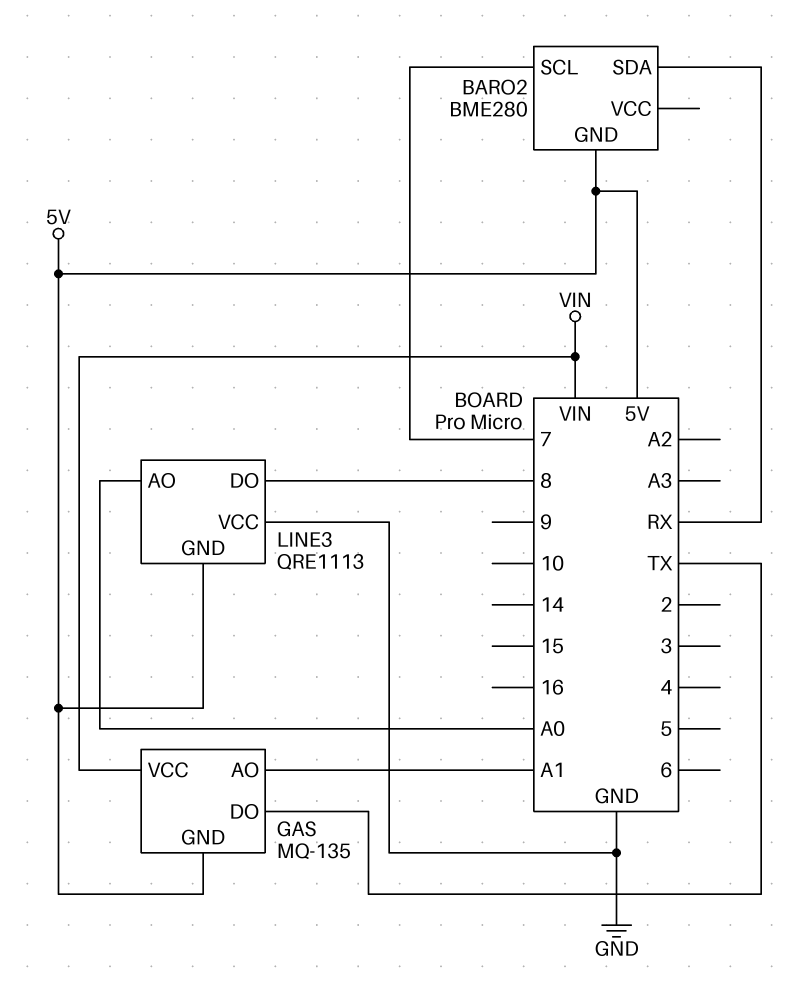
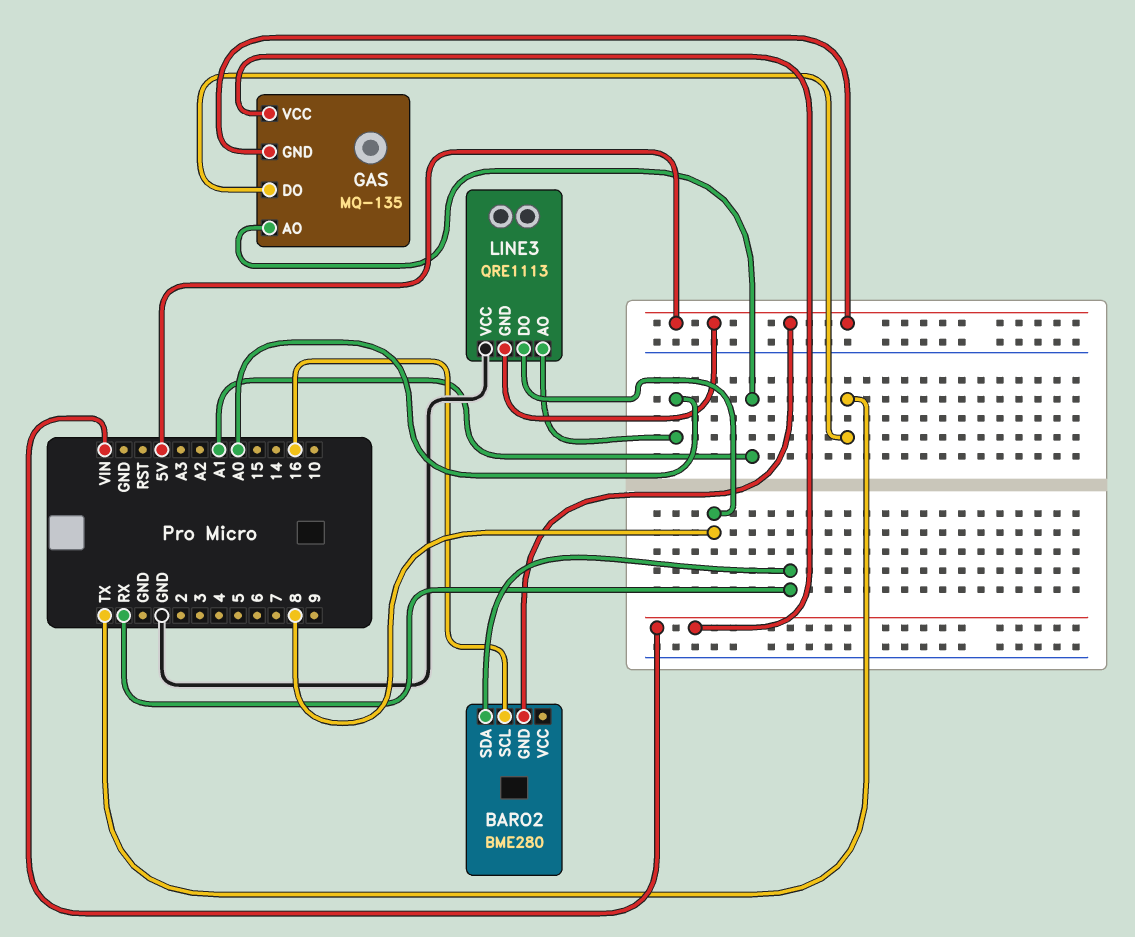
BARO2 pin SCL: 7 -> 16

